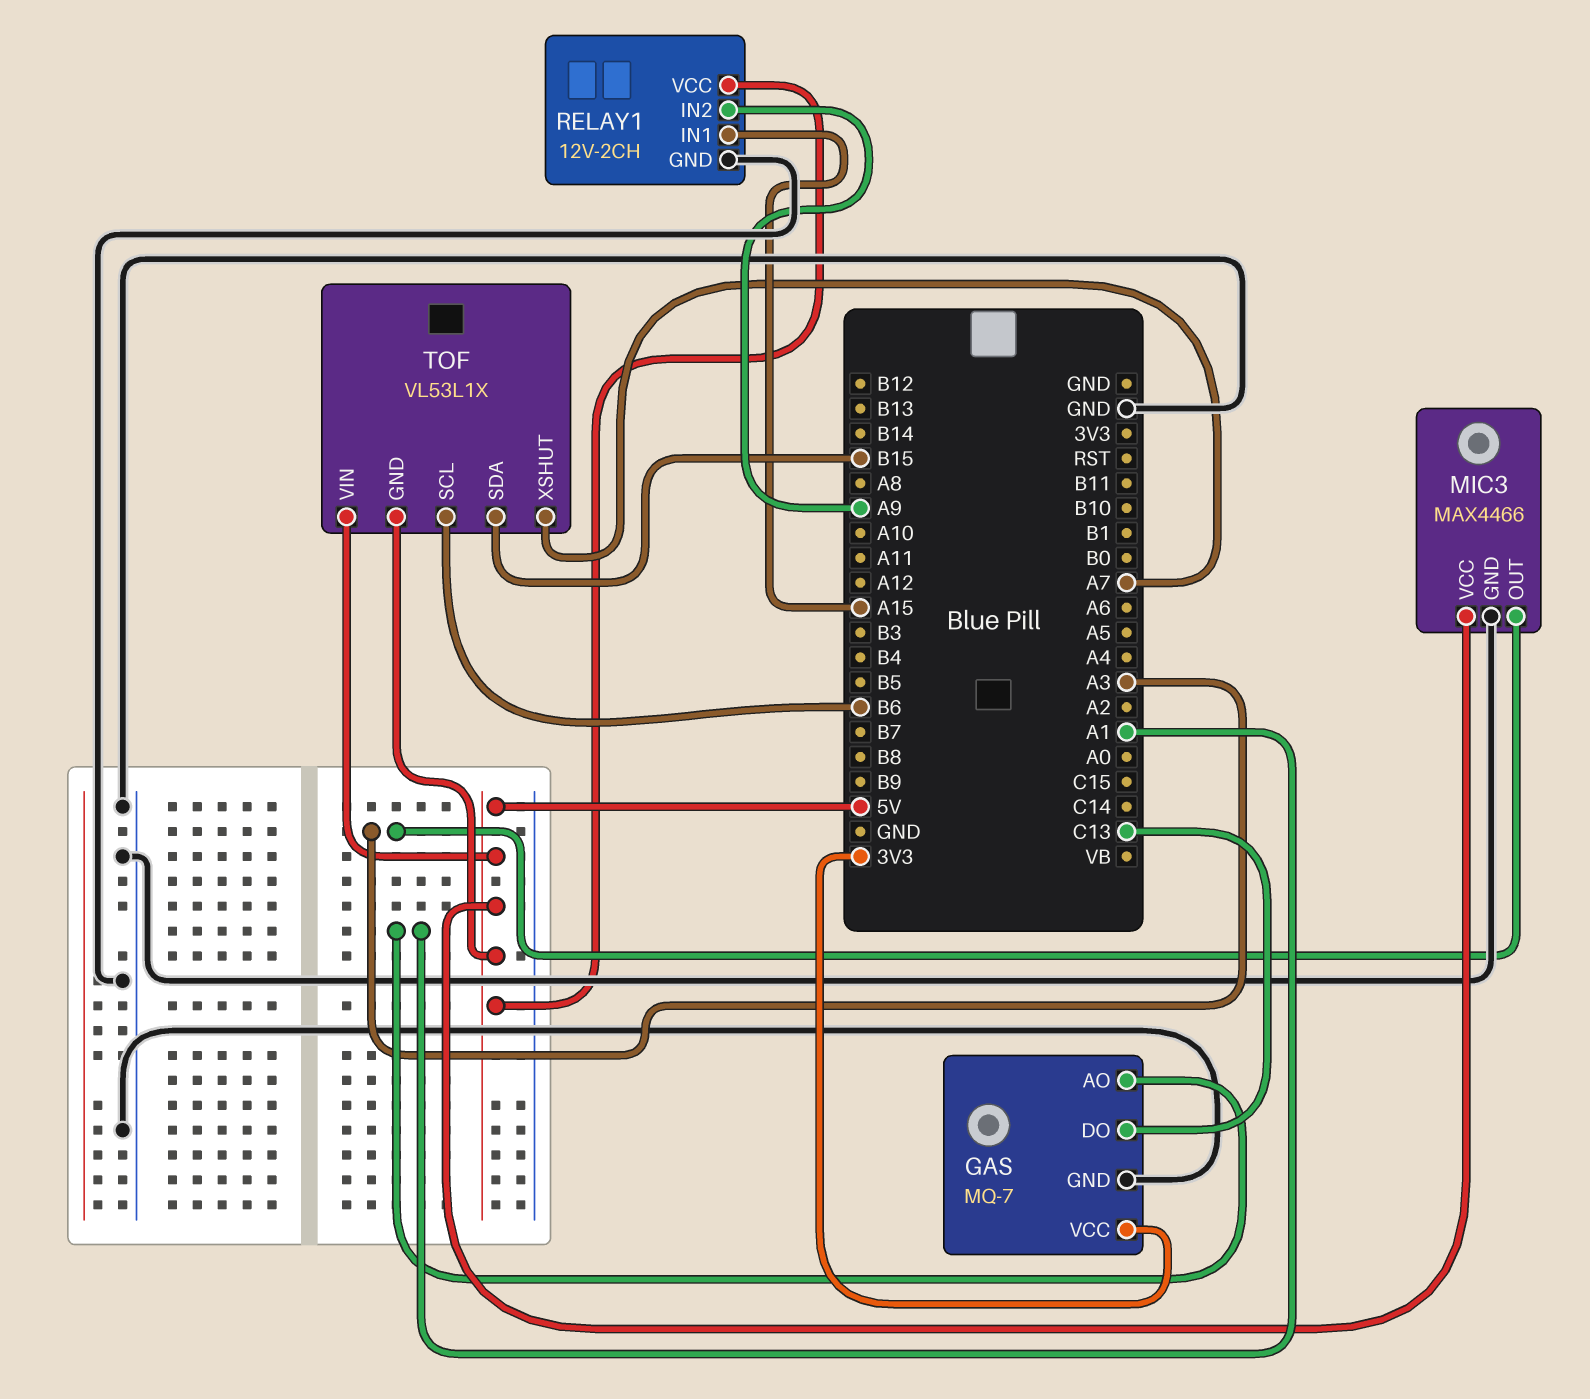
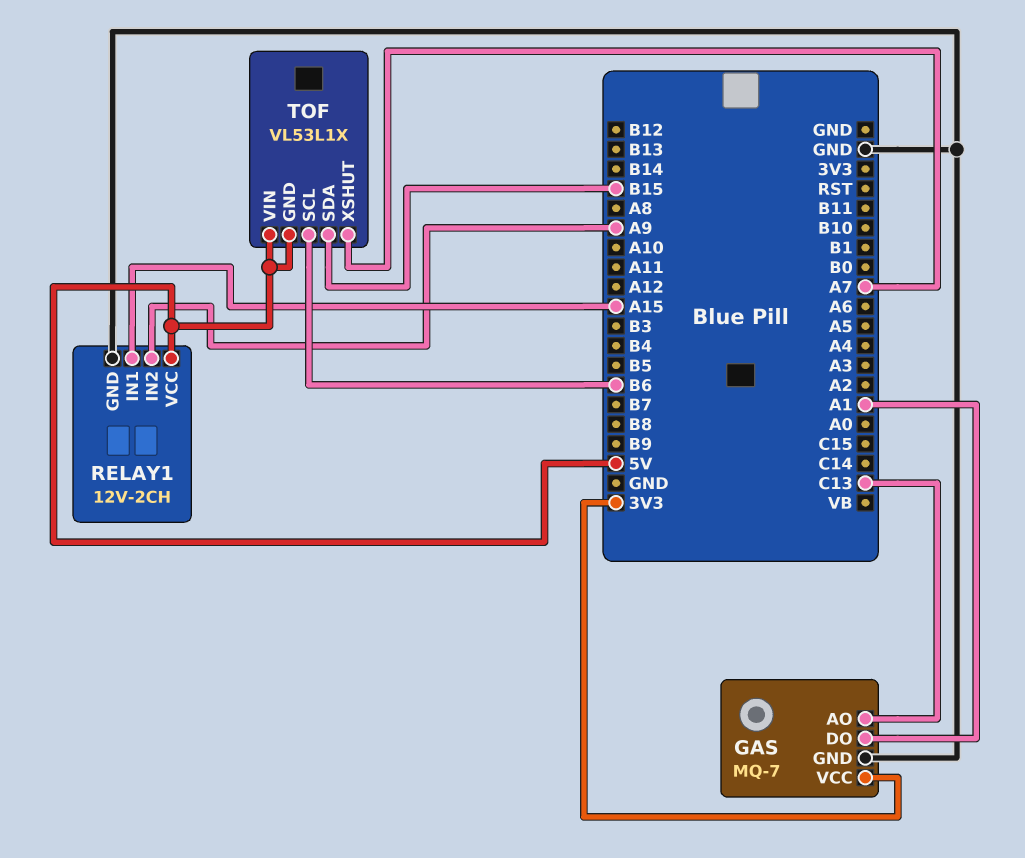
GAS pin AO: A1 -> C13
GAS pin DO: C13 -> A1
MIC3: MAX4466 -> none
MIC3 pin GND: GND -> none
MIC3 pin OUT: A3 -> none
MIC3 pin VCC: 5V -> none

